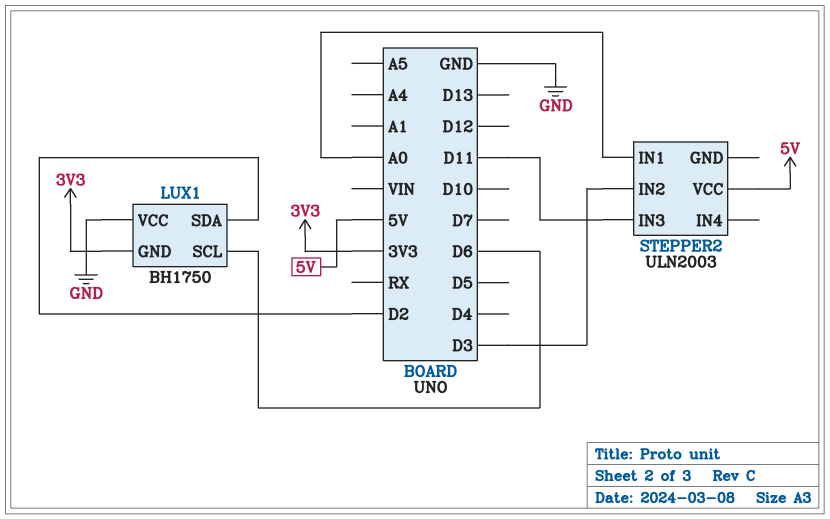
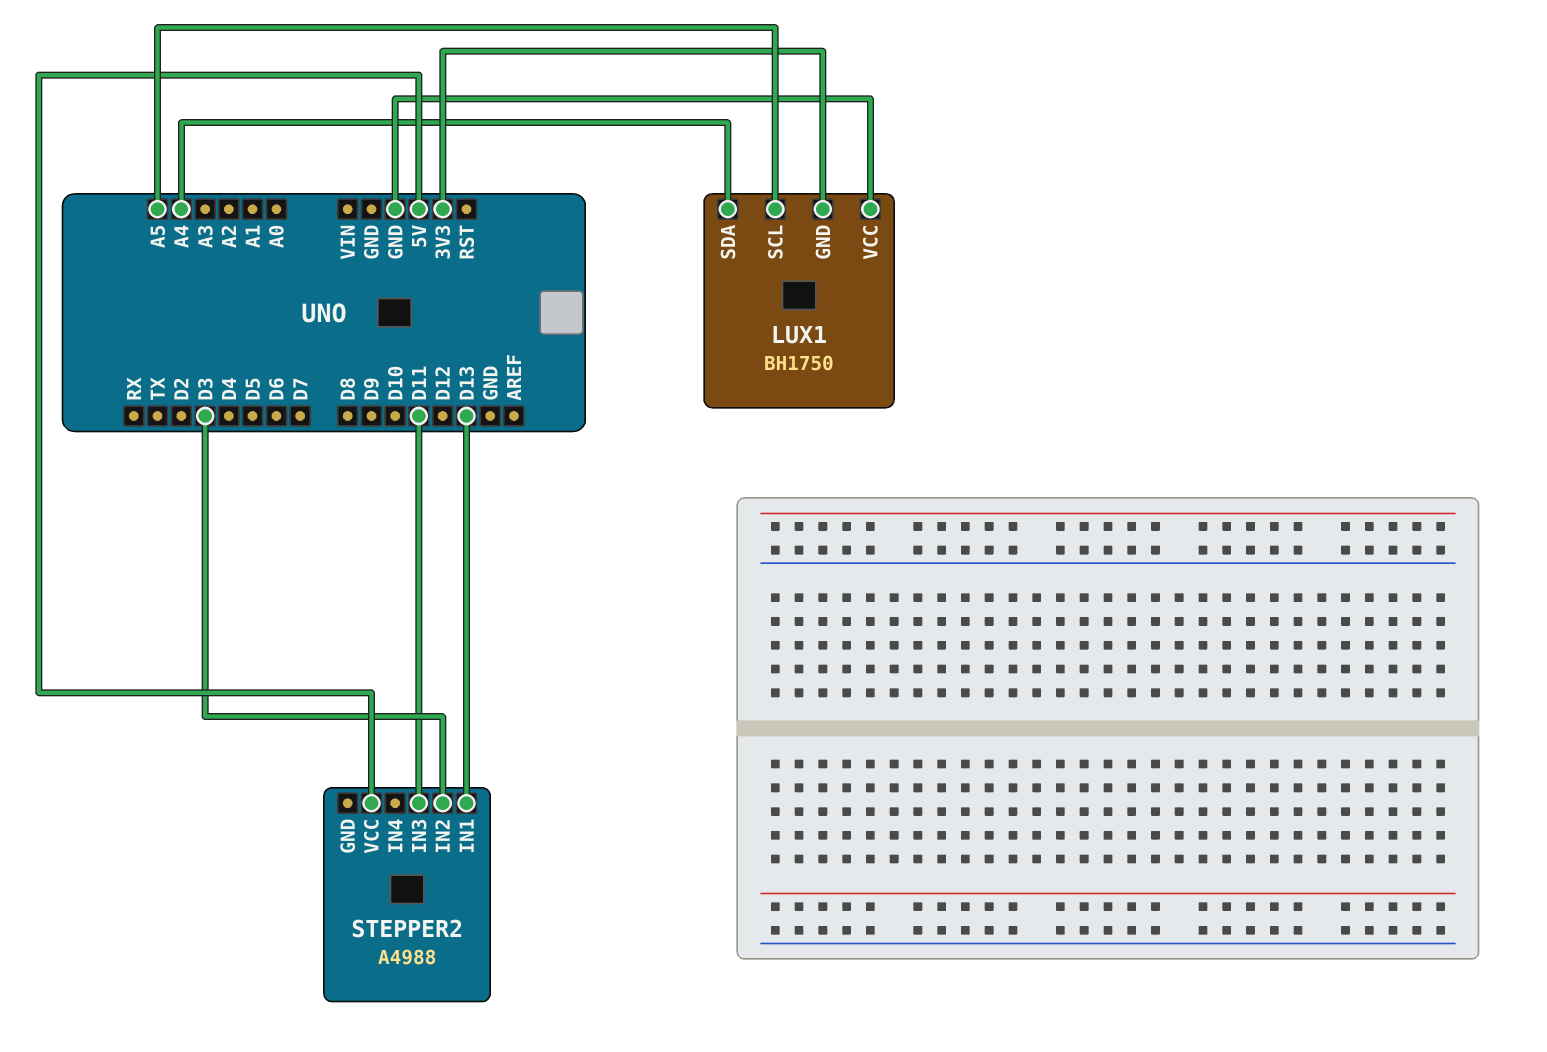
LUX1 pin SCL: D6 -> A5
LUX1 pin SDA: D2 -> A4
STEPPER2: ULN2003 -> A4988
STEPPER2 pin IN1: A0 -> D13

